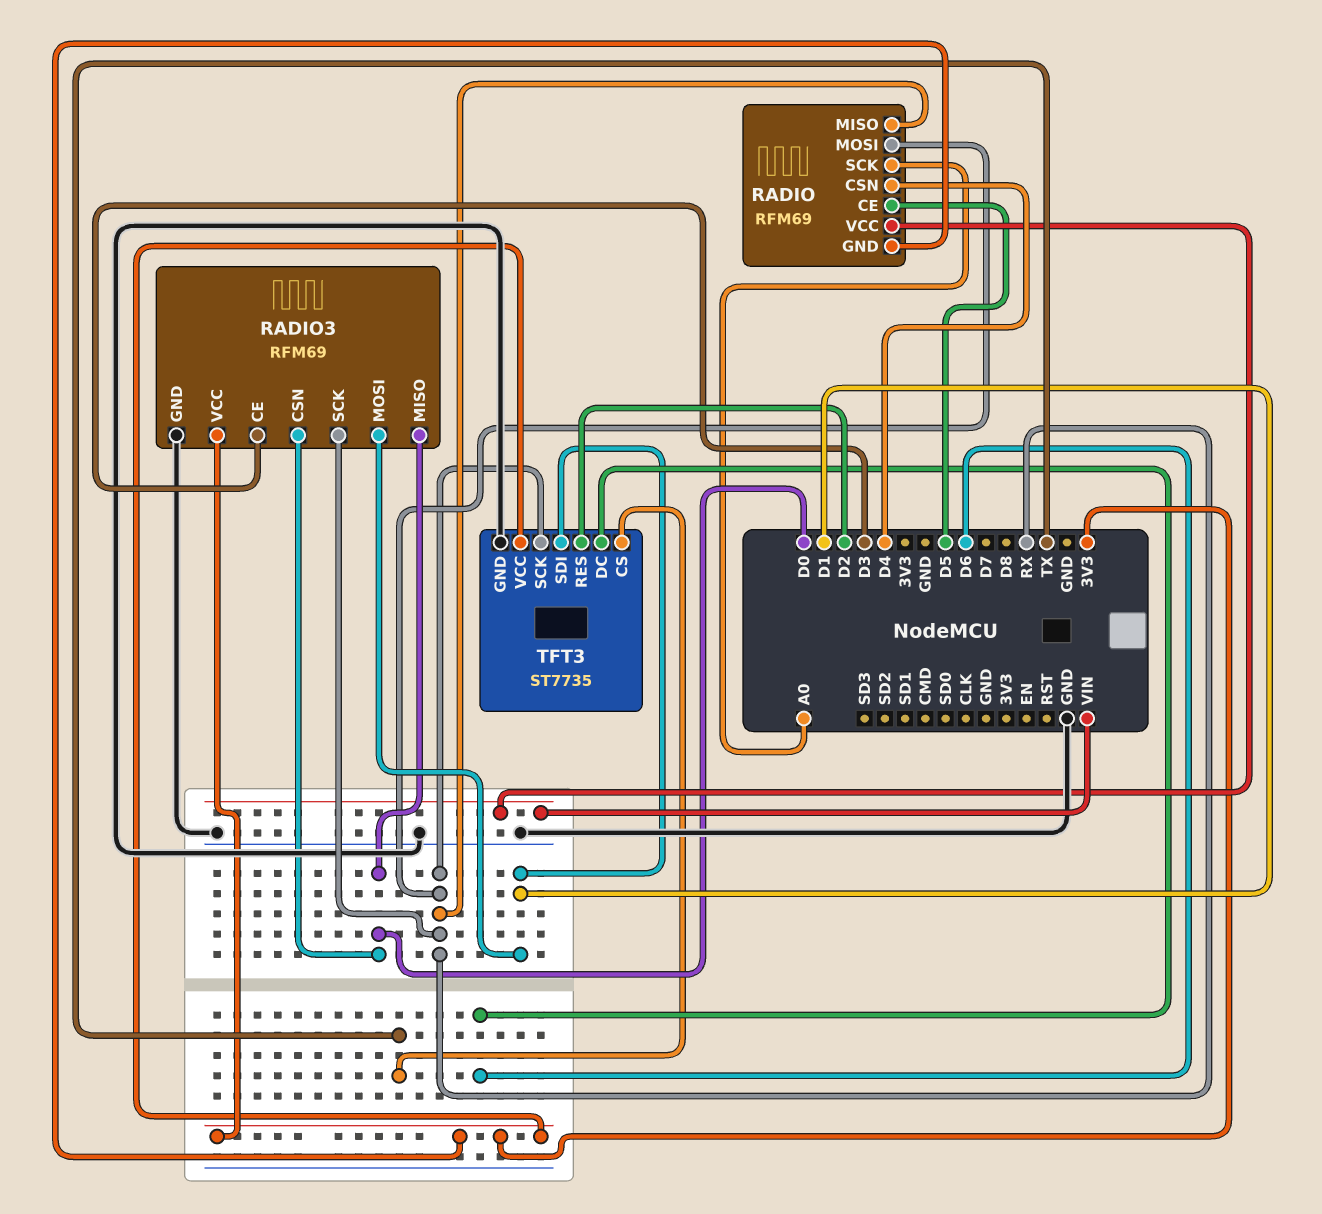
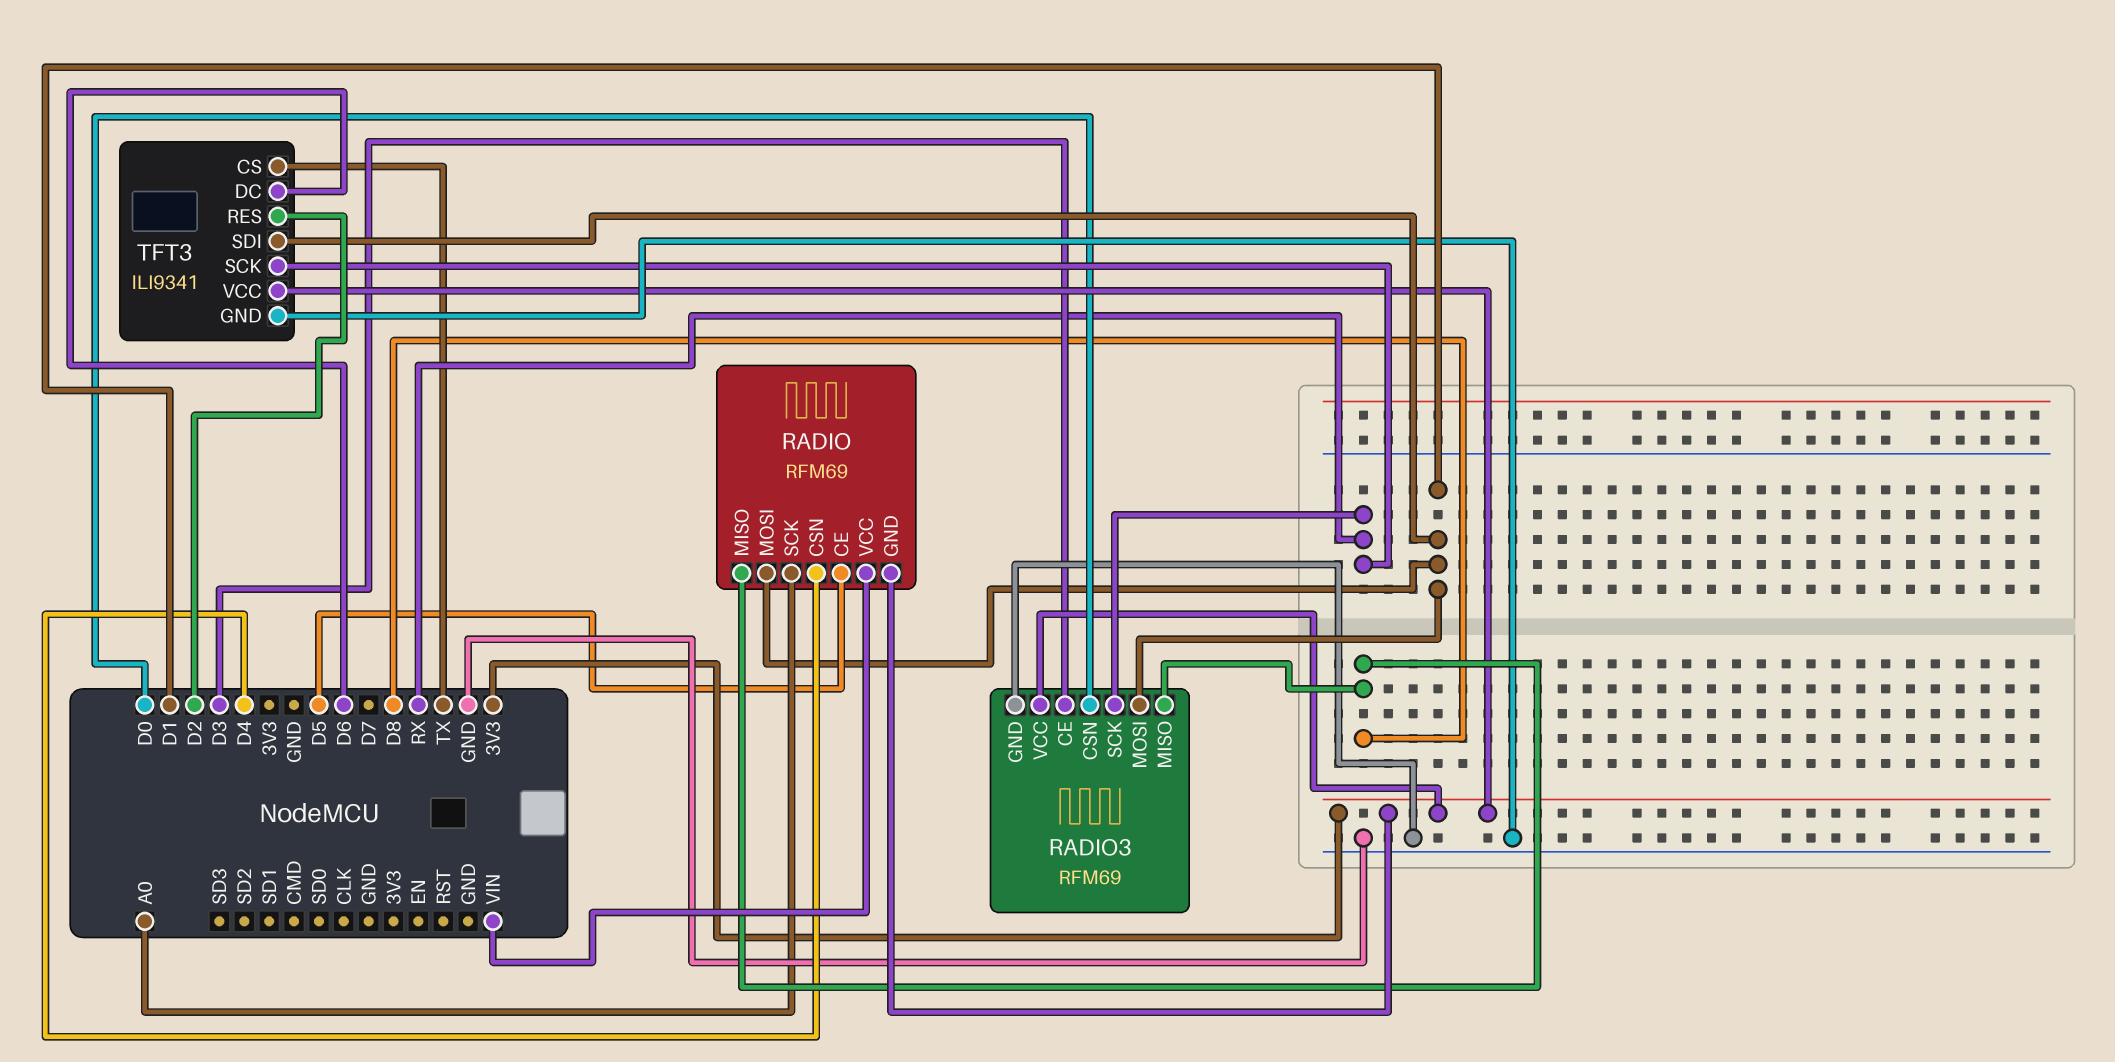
RADIO pin MISO: RX -> D8
RADIO pin MOSI: RX -> D1
RADIO3 pin MISO: D0 -> D8
TFT3: ST7735 -> ILI9341

